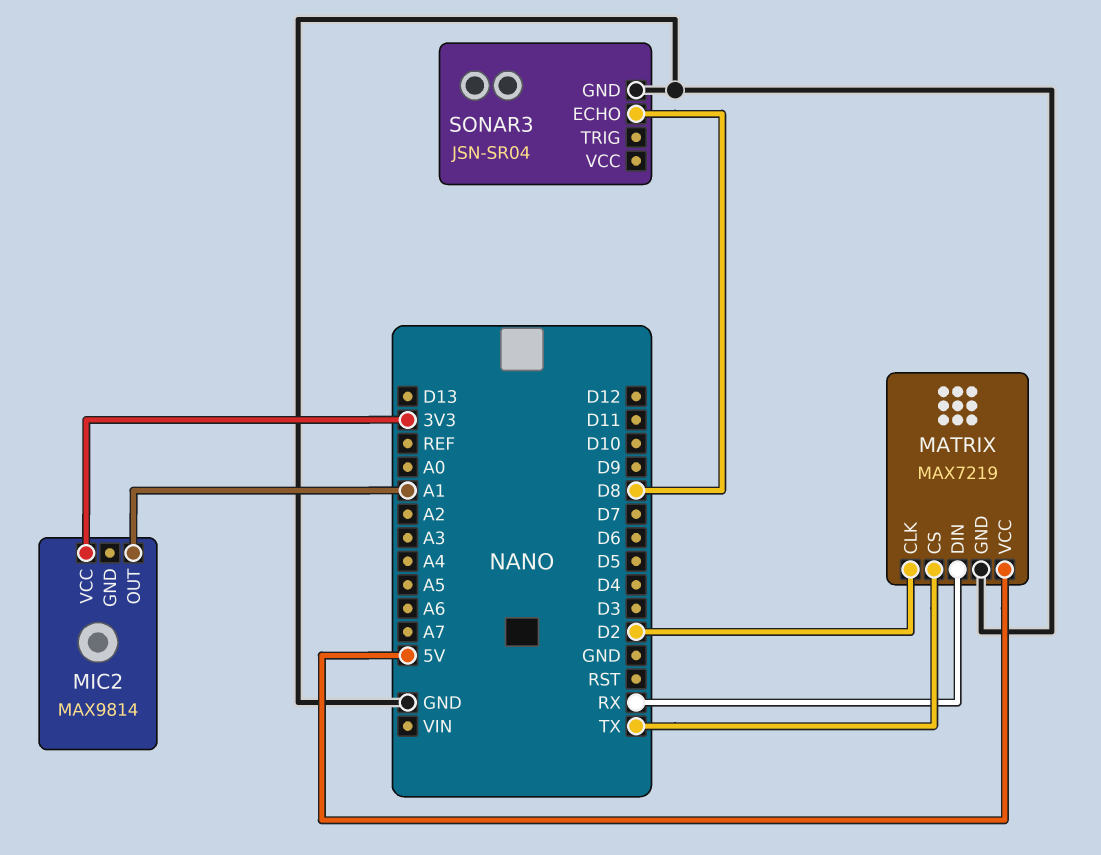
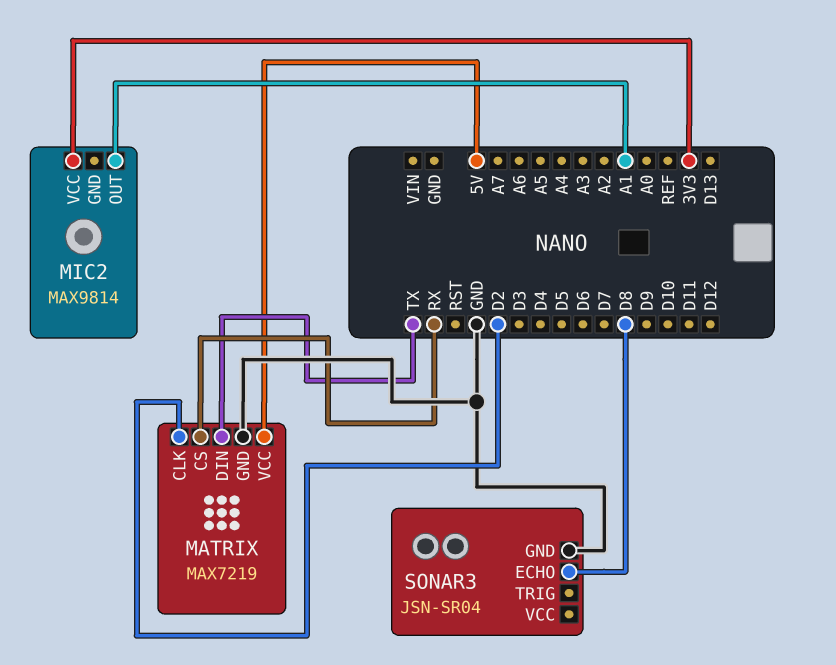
MATRIX pin CS: TX -> RX
MATRIX pin DIN: RX -> TX

